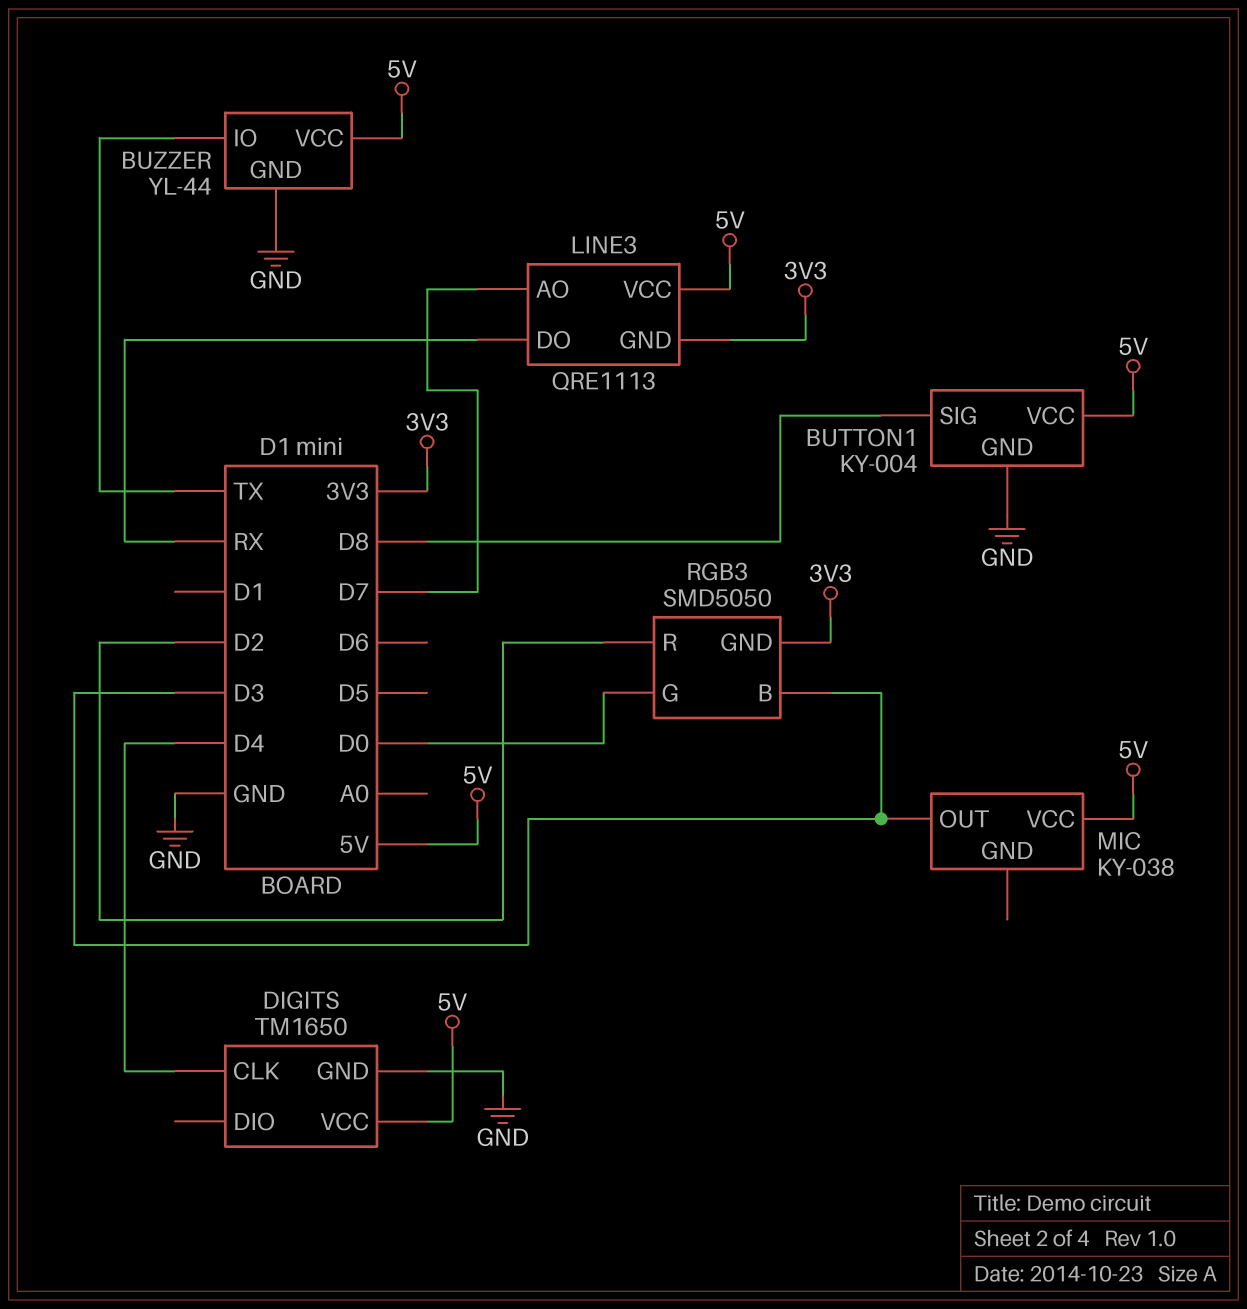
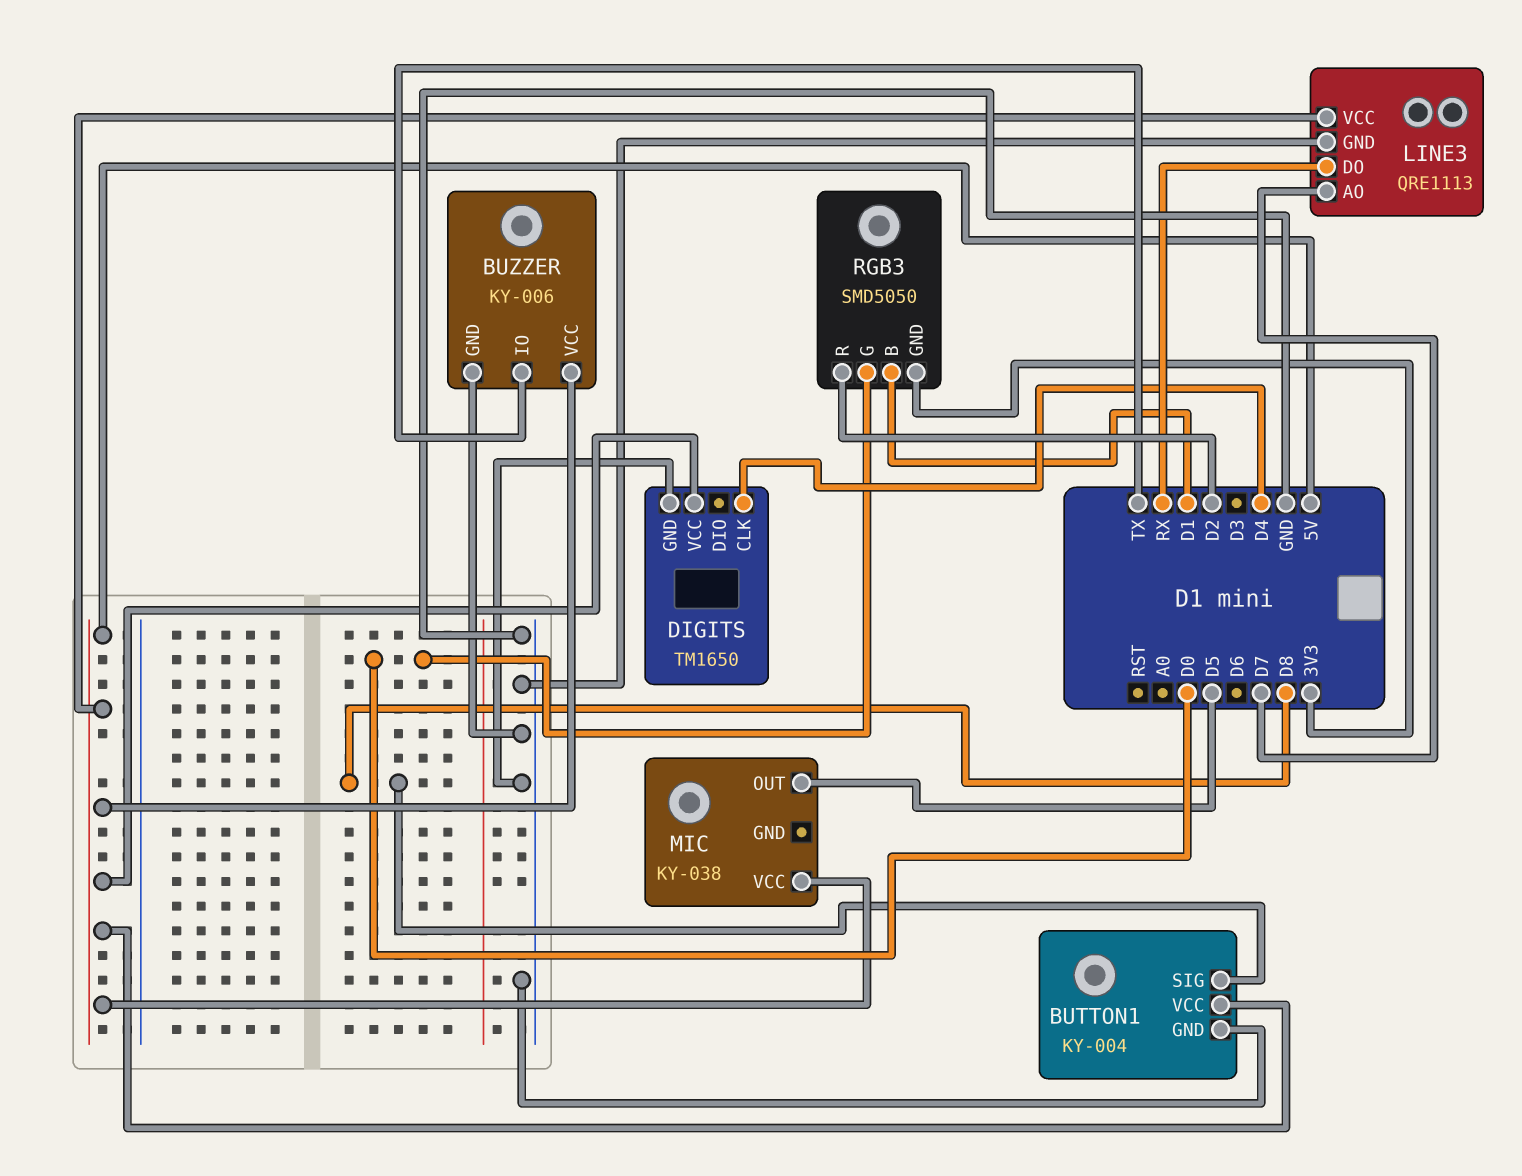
BUZZER: YL-44 -> KY-006
LINE3 pin GND: 3V3 -> GND
MIC pin OUT: D3 -> D5
RGB3 pin B: D3 -> D1

